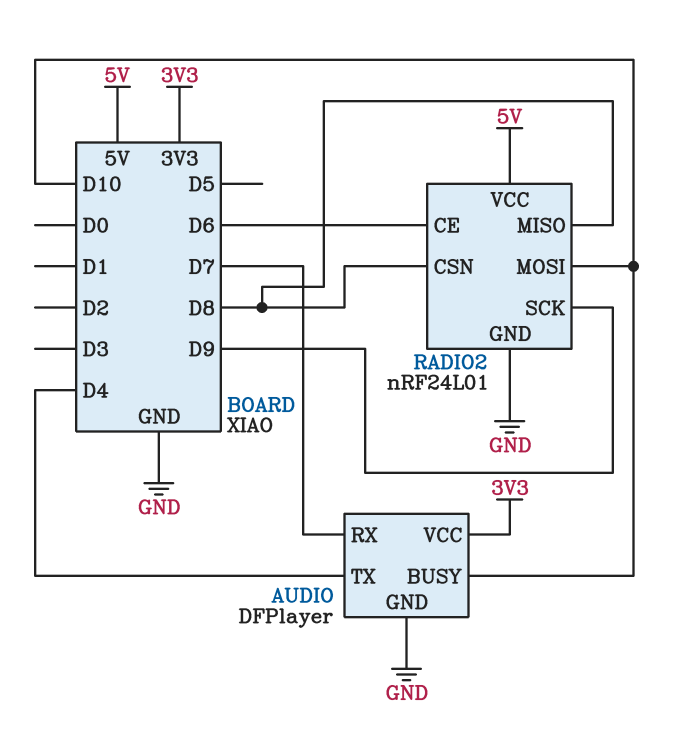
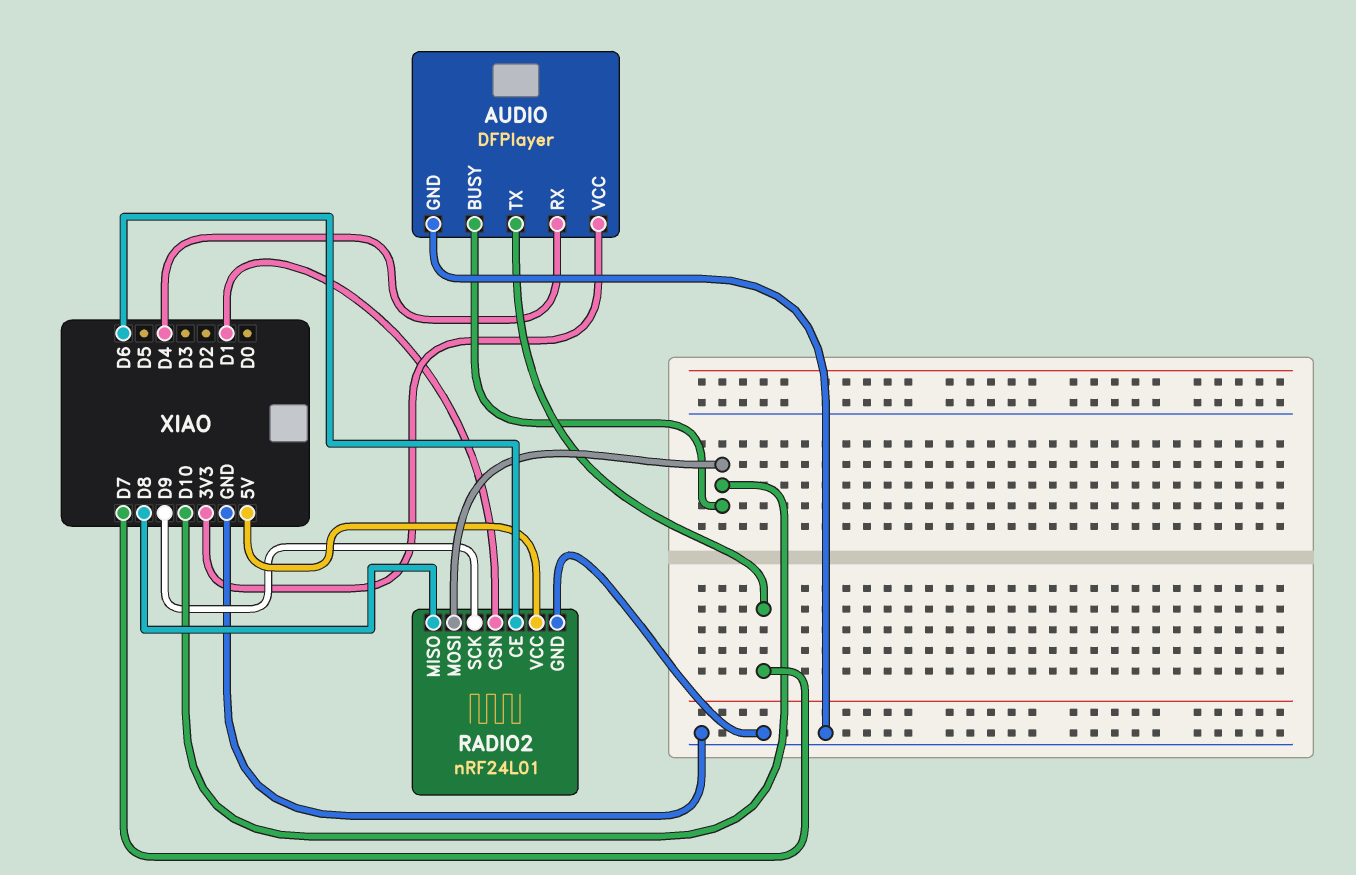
AUDIO pin RX: D7 -> D4
AUDIO pin TX: D4 -> D7
RADIO2 pin CSN: D8 -> D1

